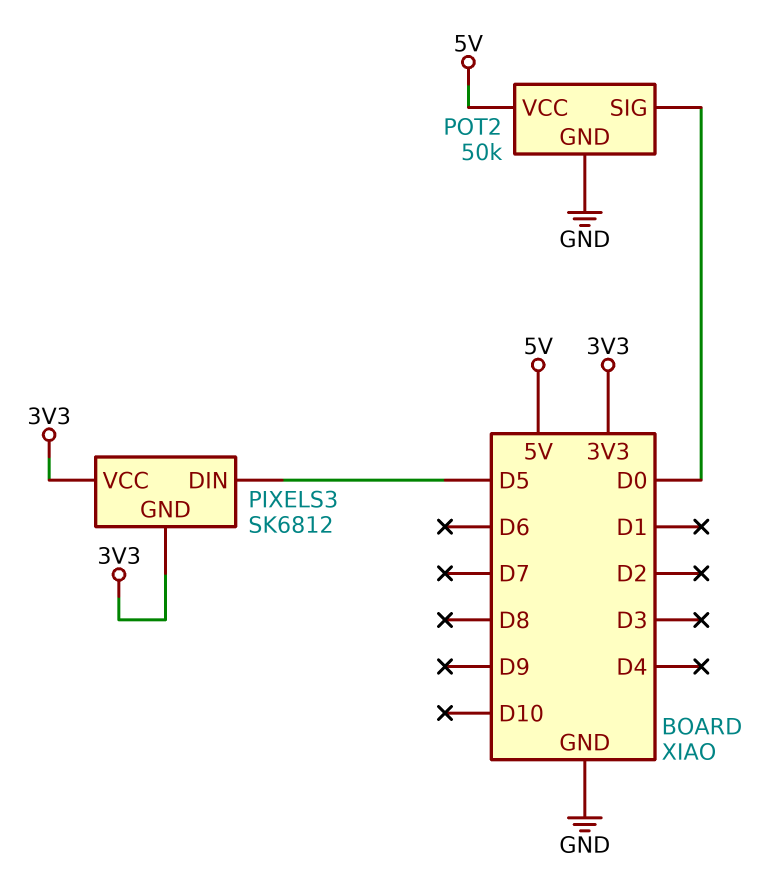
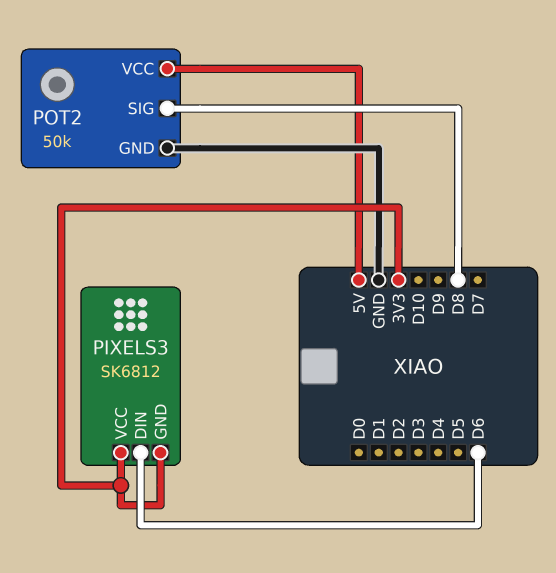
PIXELS3 pin DIN: D5 -> D6
POT2 pin SIG: D0 -> D8

